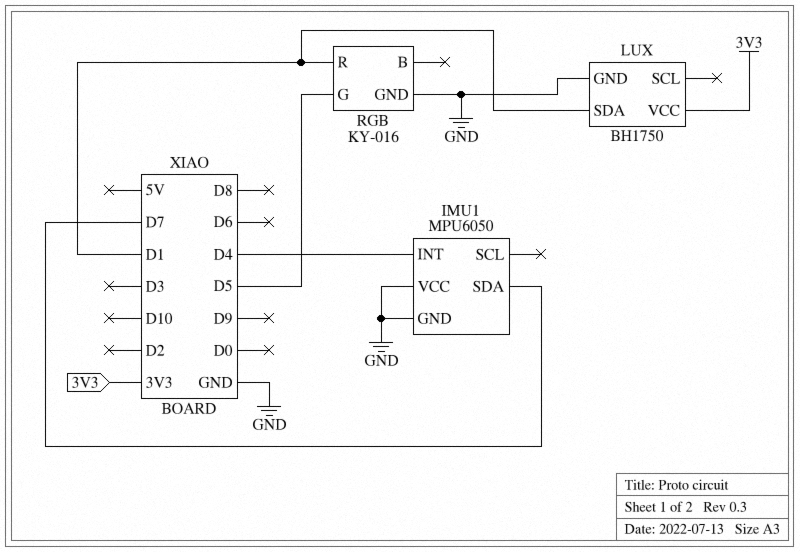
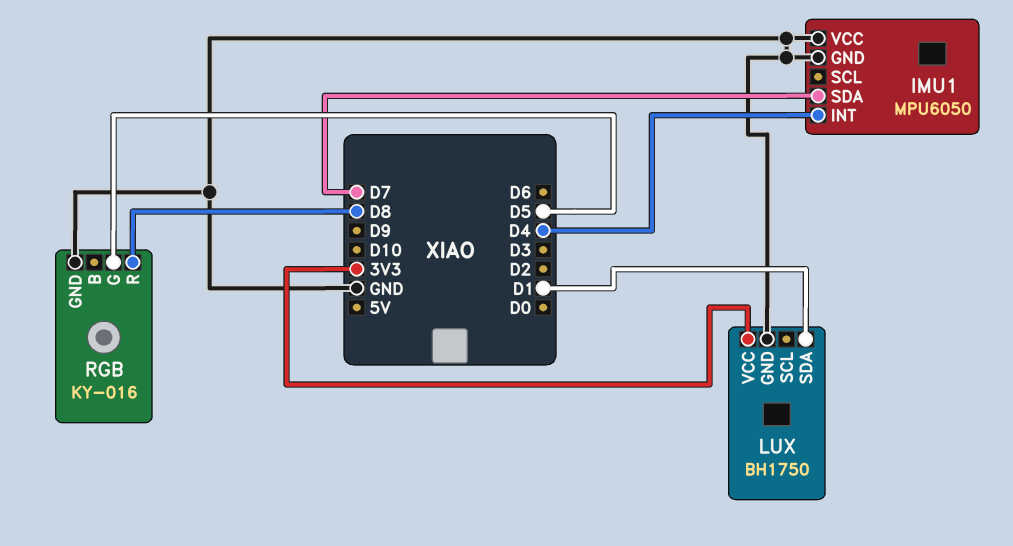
RGB pin R: D1 -> D8

